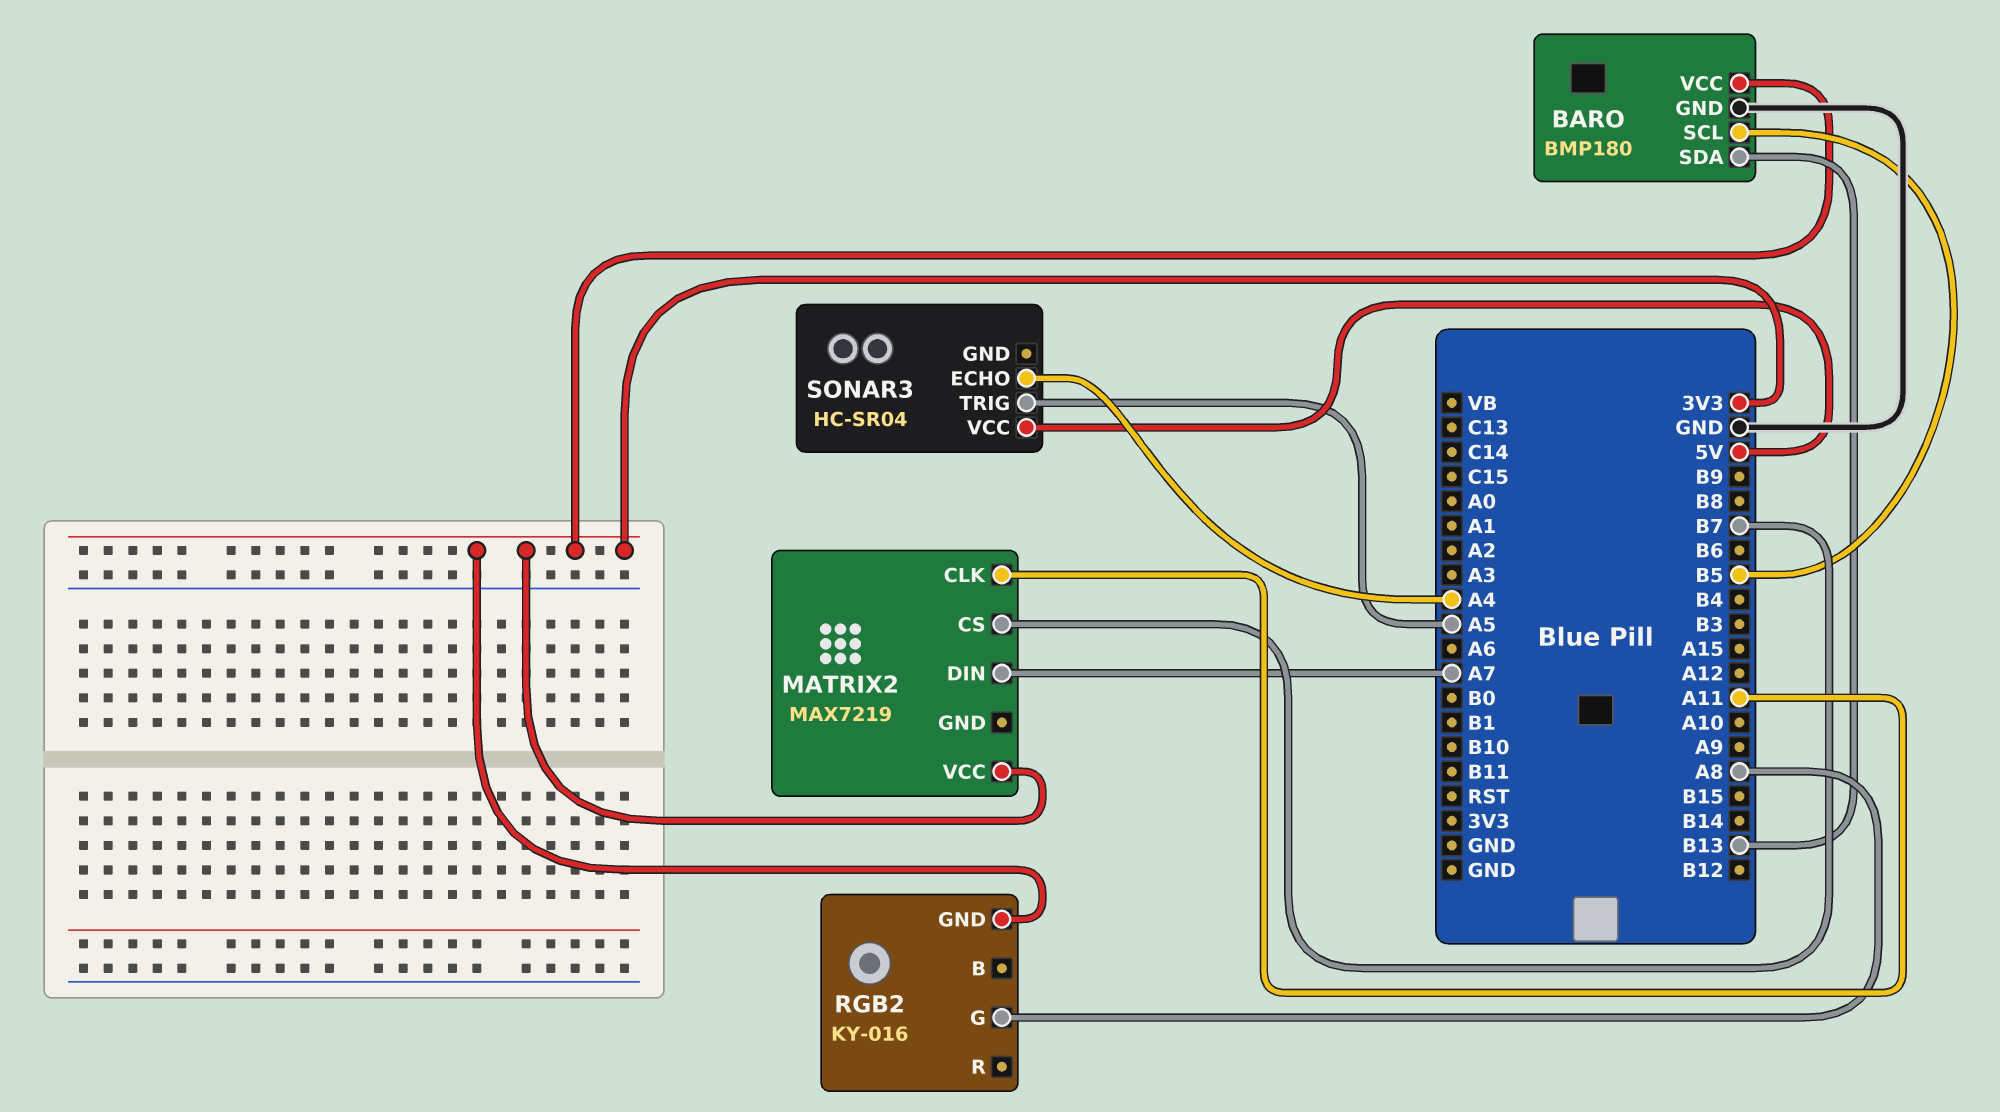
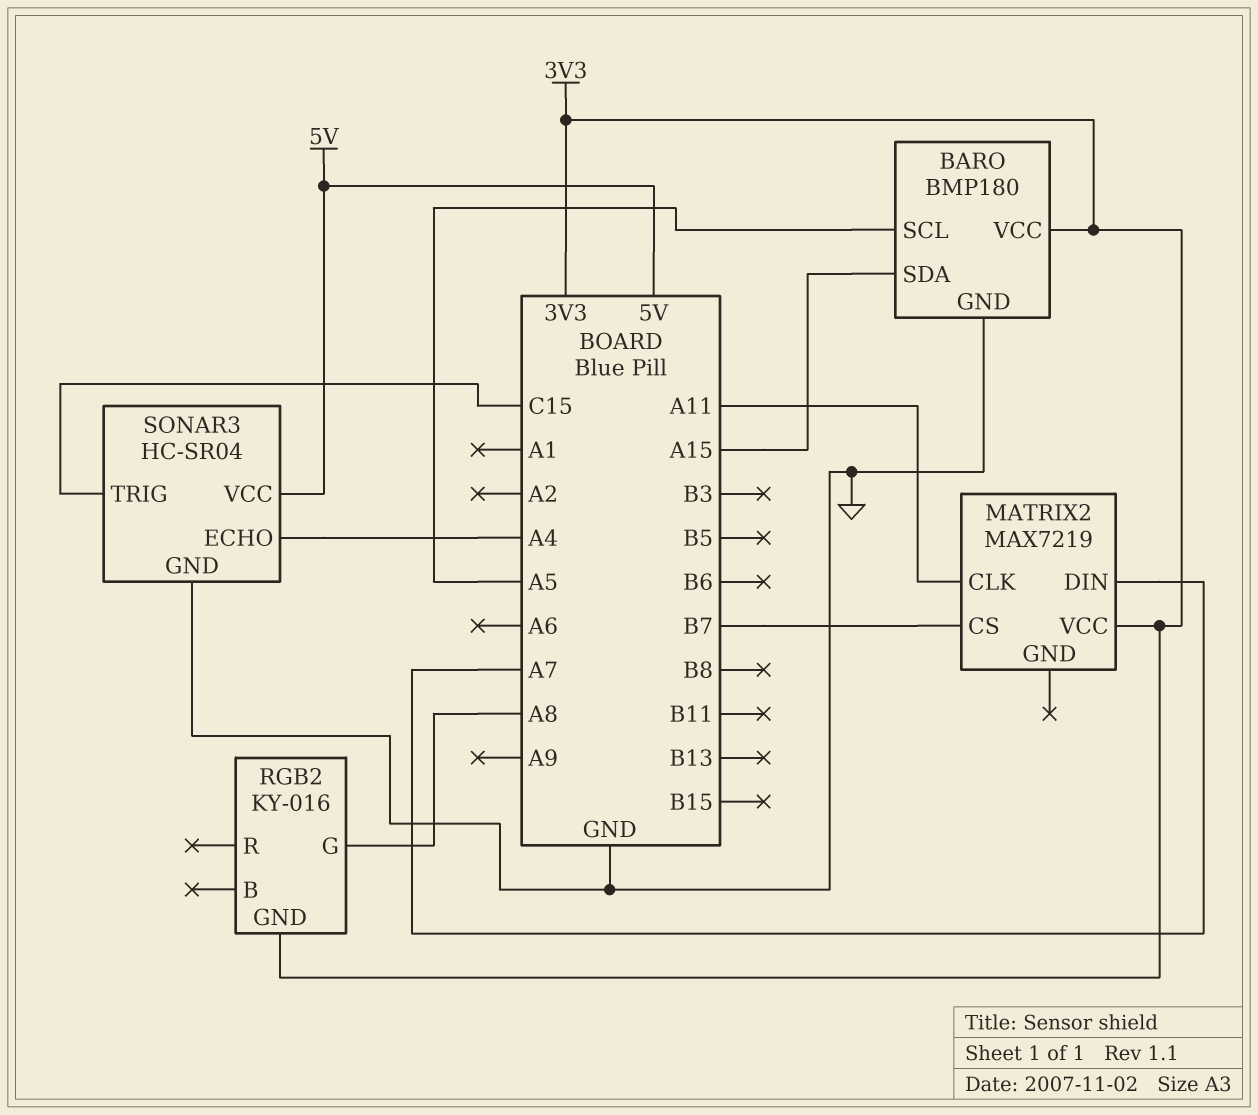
BARO pin SCL: B5 -> A5
BARO pin SDA: B13 -> A15
SONAR3 pin GND: none -> GND
SONAR3 pin TRIG: A5 -> C15

